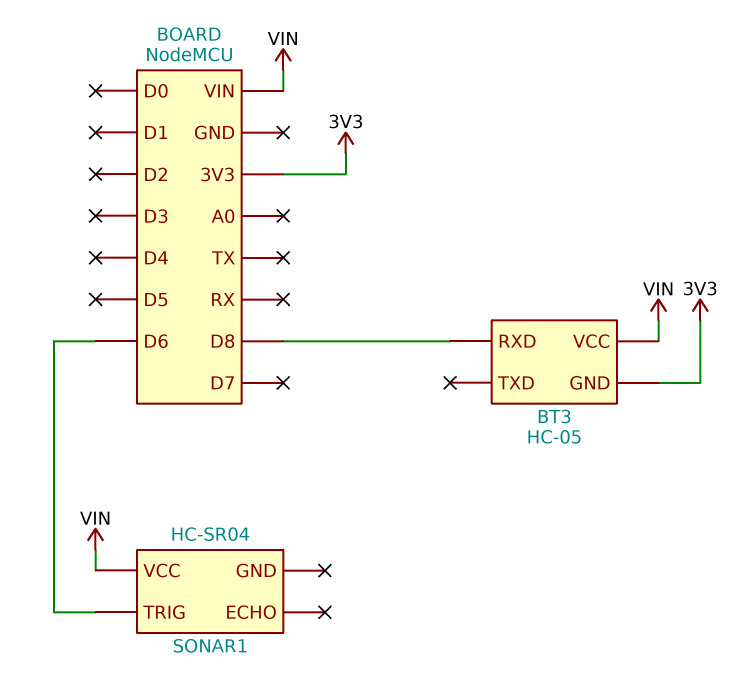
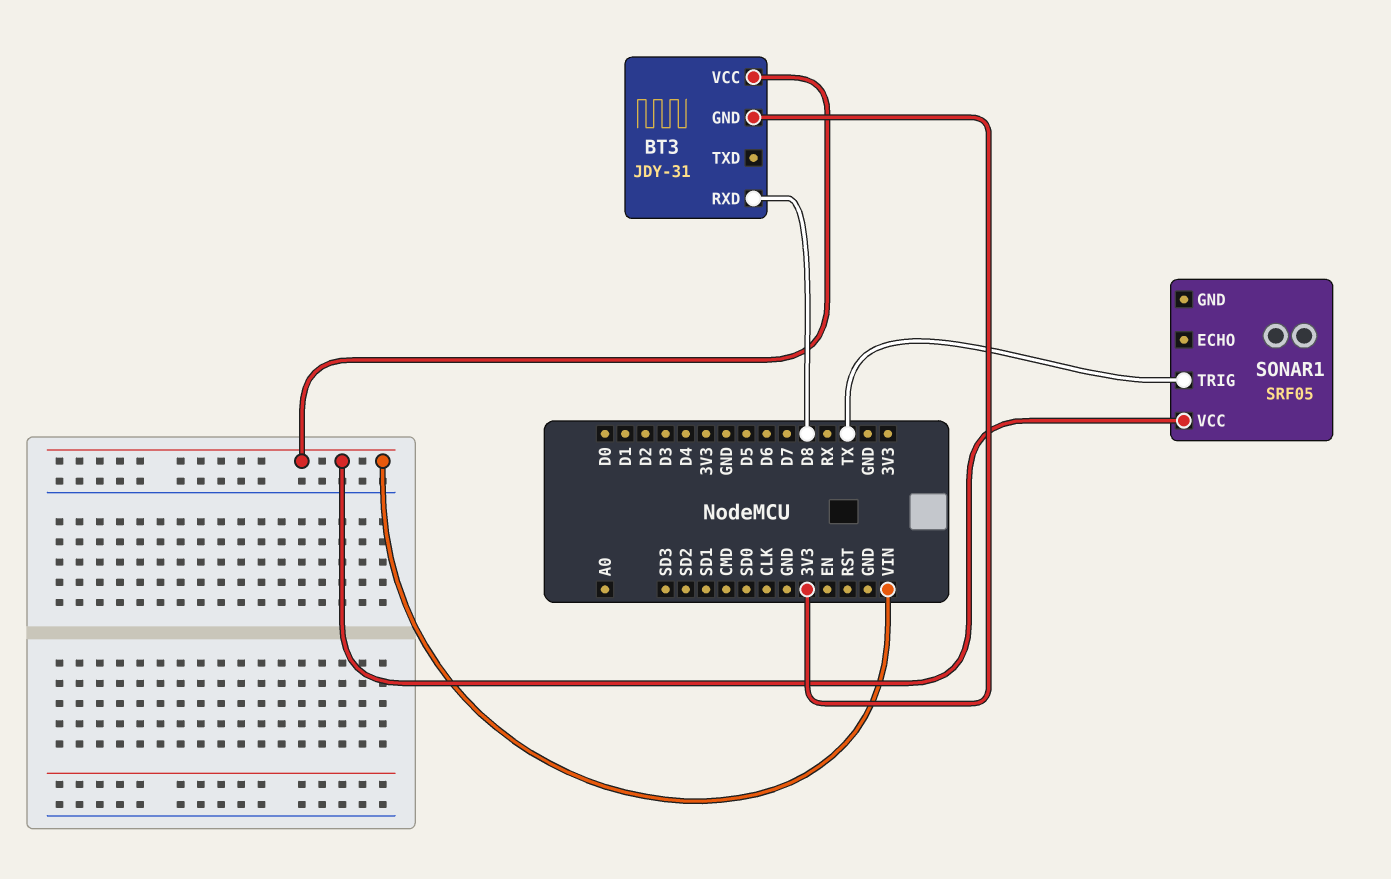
BT3: HC-05 -> JDY-31
SONAR1: HC-SR04 -> SRF05
SONAR1 pin TRIG: D6 -> TX

